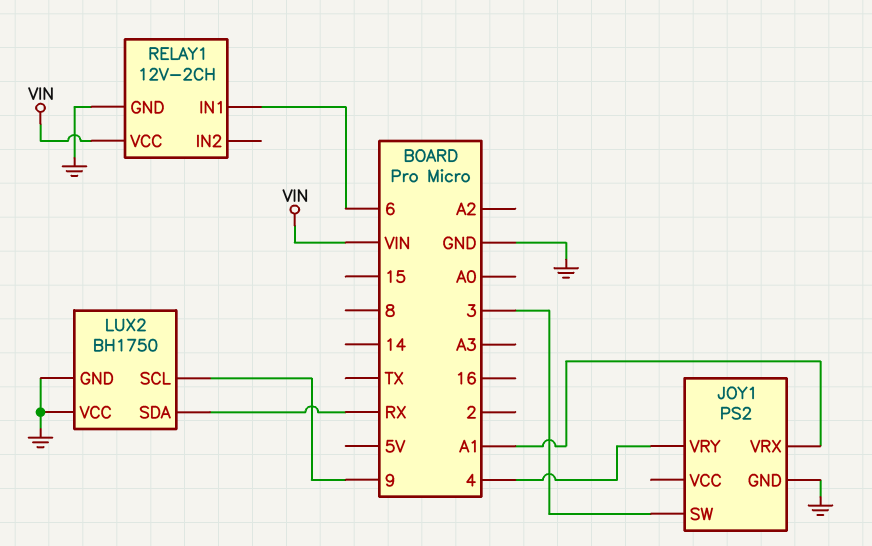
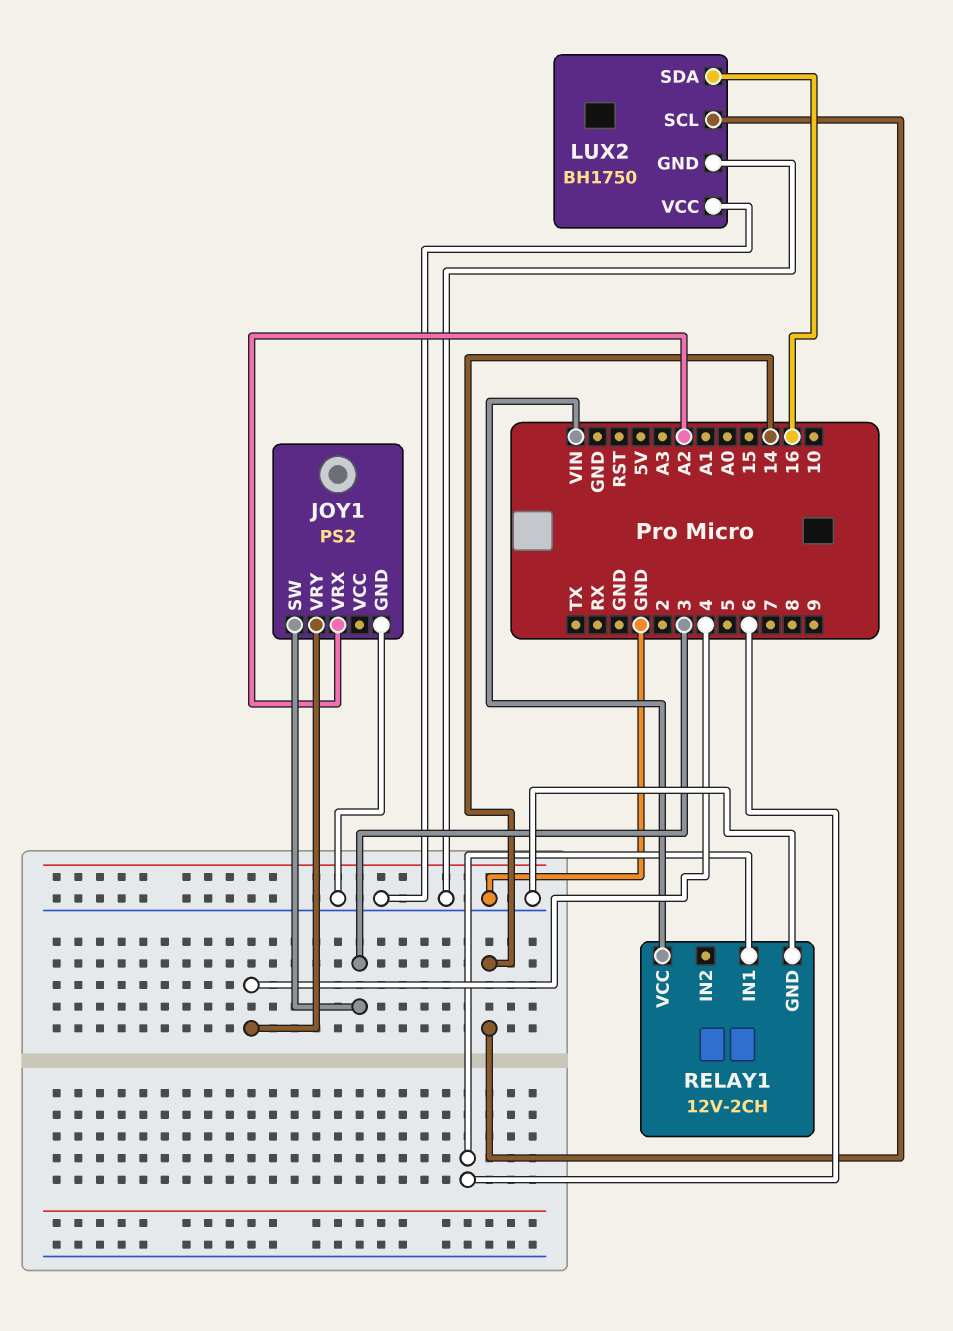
JOY1 pin VRX: A1 -> A2
LUX2 pin SCL: 9 -> 14
LUX2 pin SDA: RX -> 16

